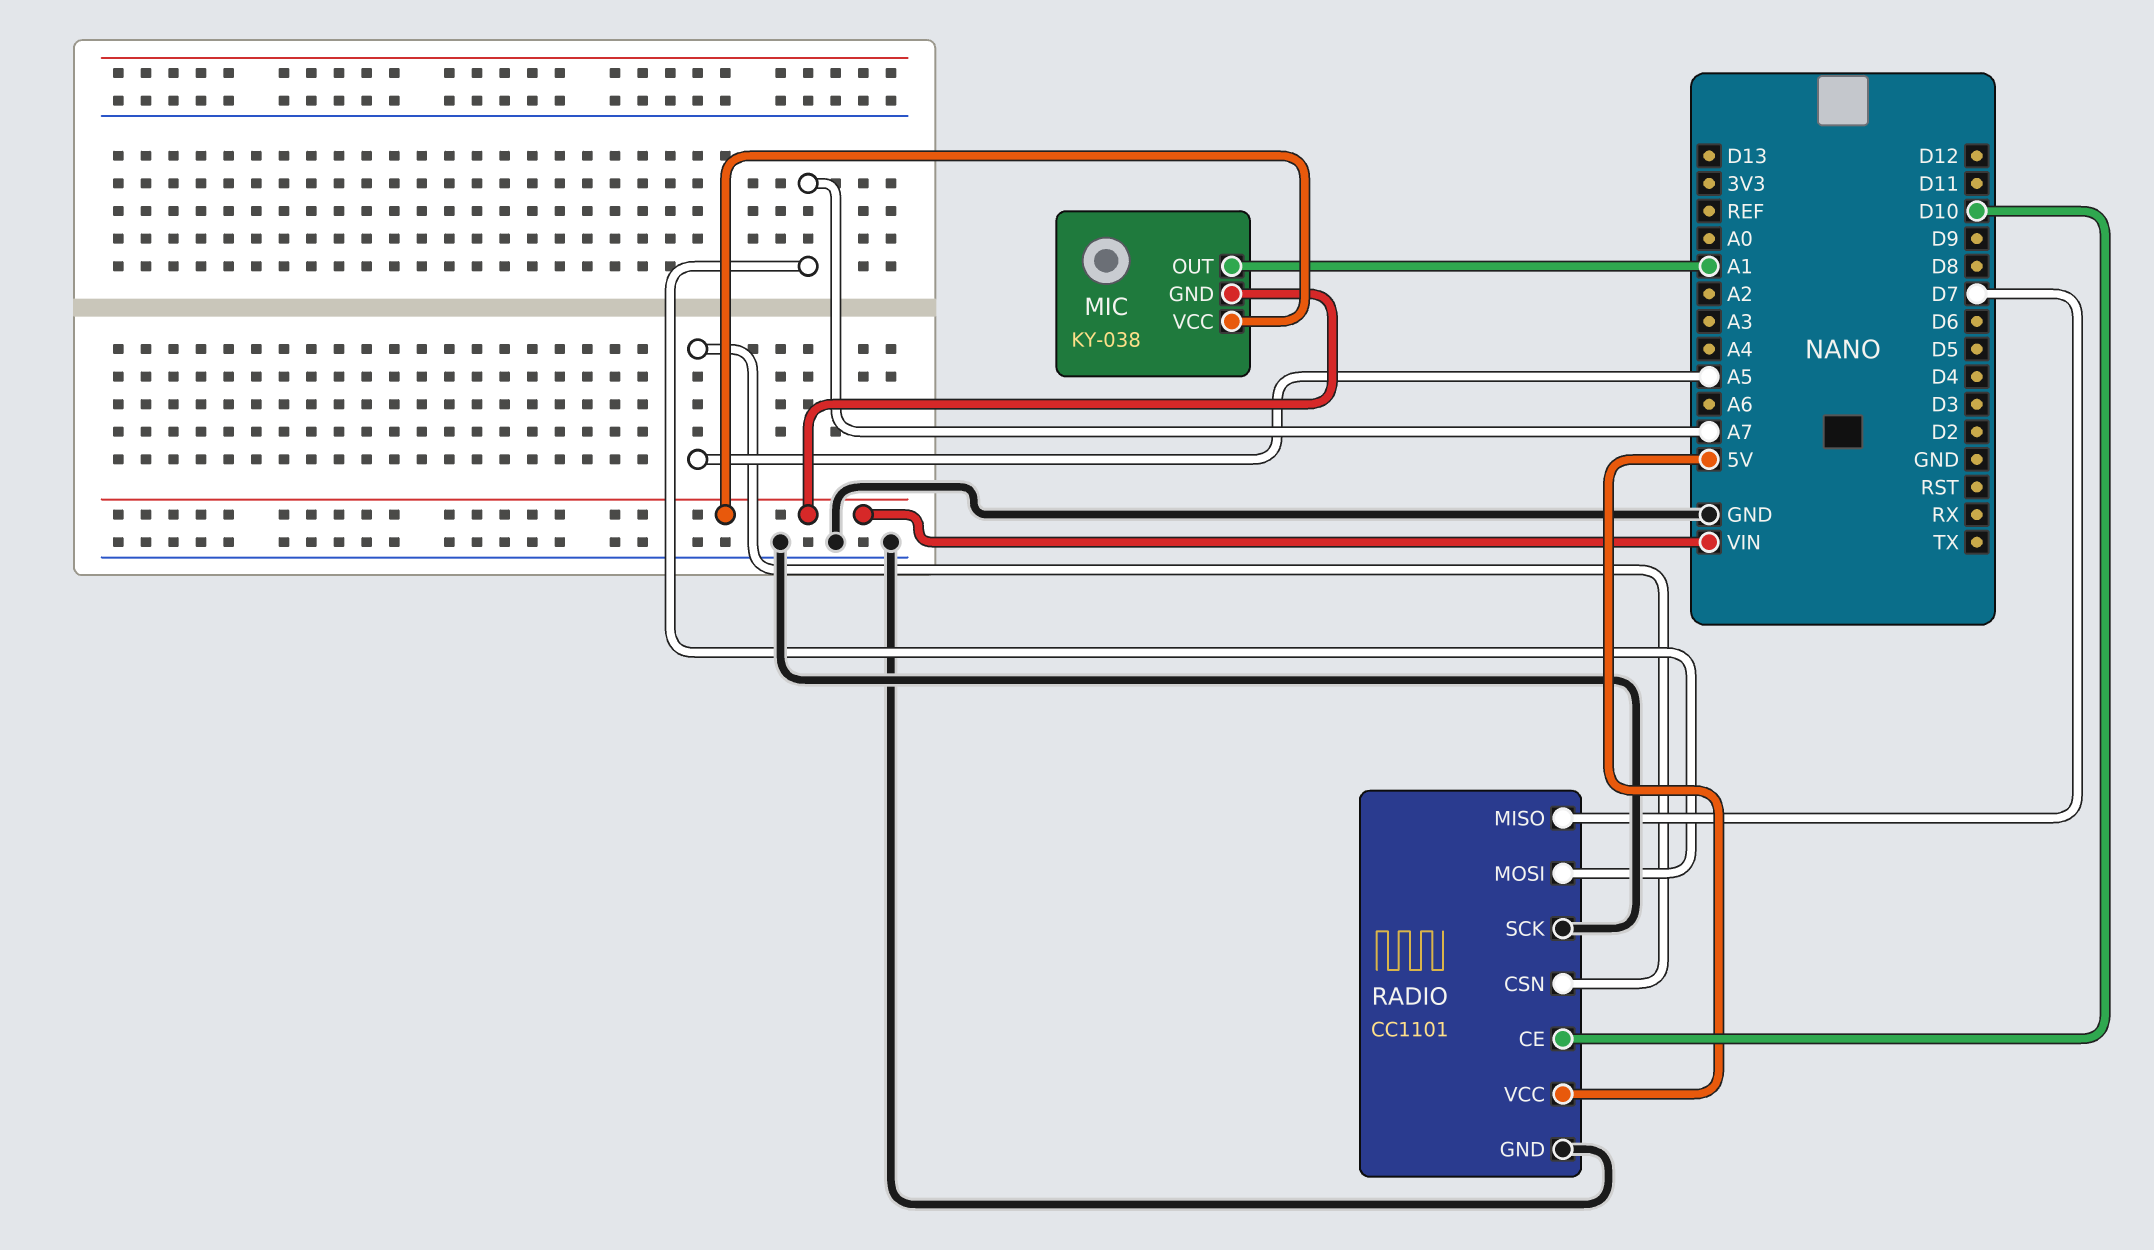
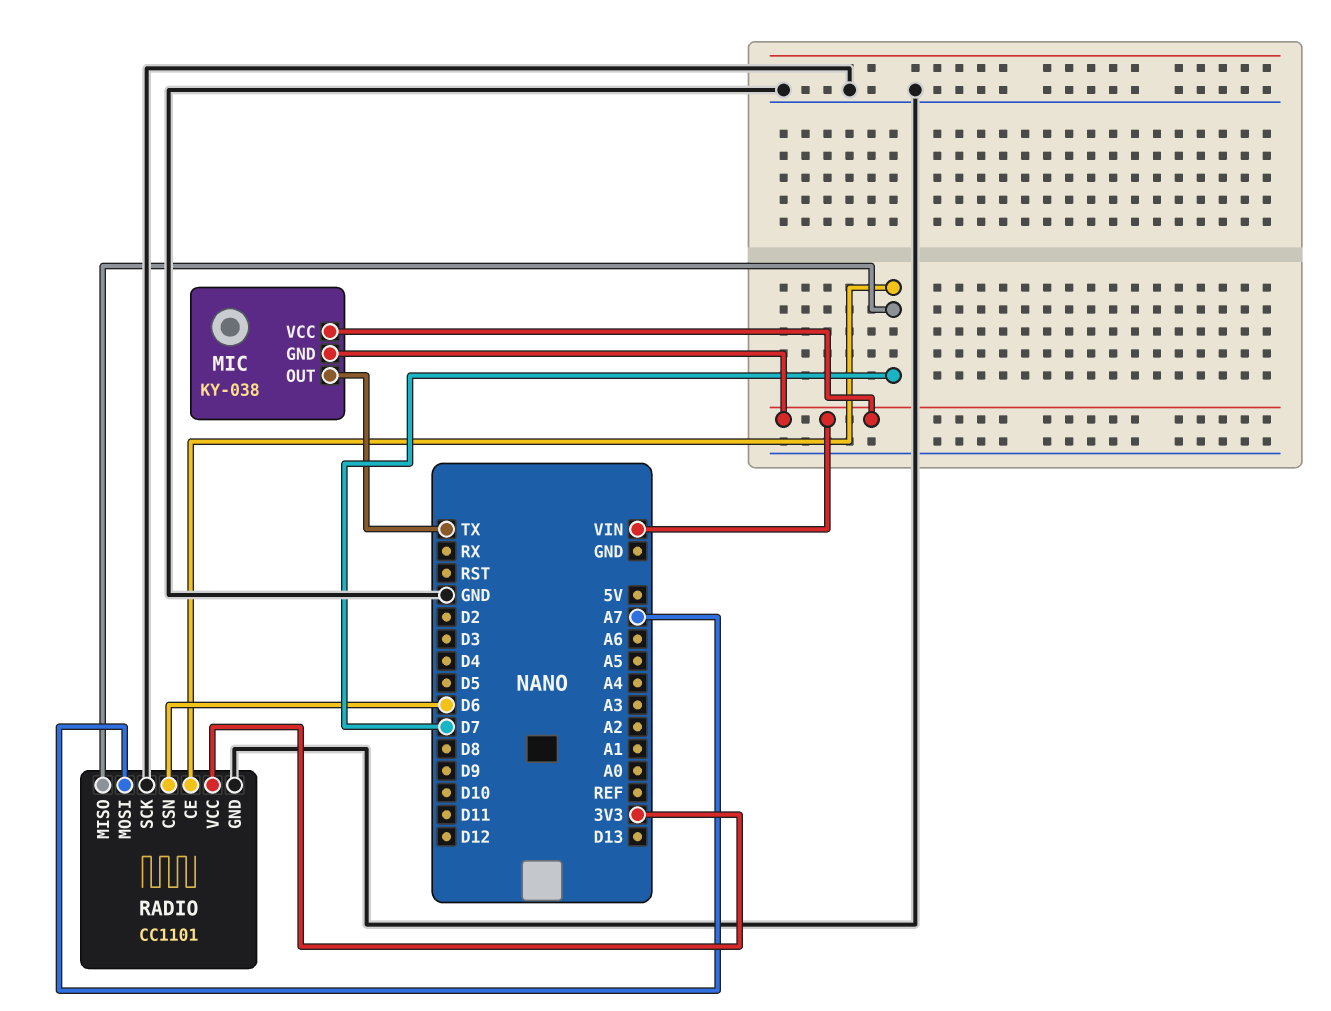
MIC pin OUT: A1 -> TX
RADIO pin CE: D10 -> D7
RADIO pin CSN: A5 -> D6
RADIO pin VCC: 5V -> 3V3

